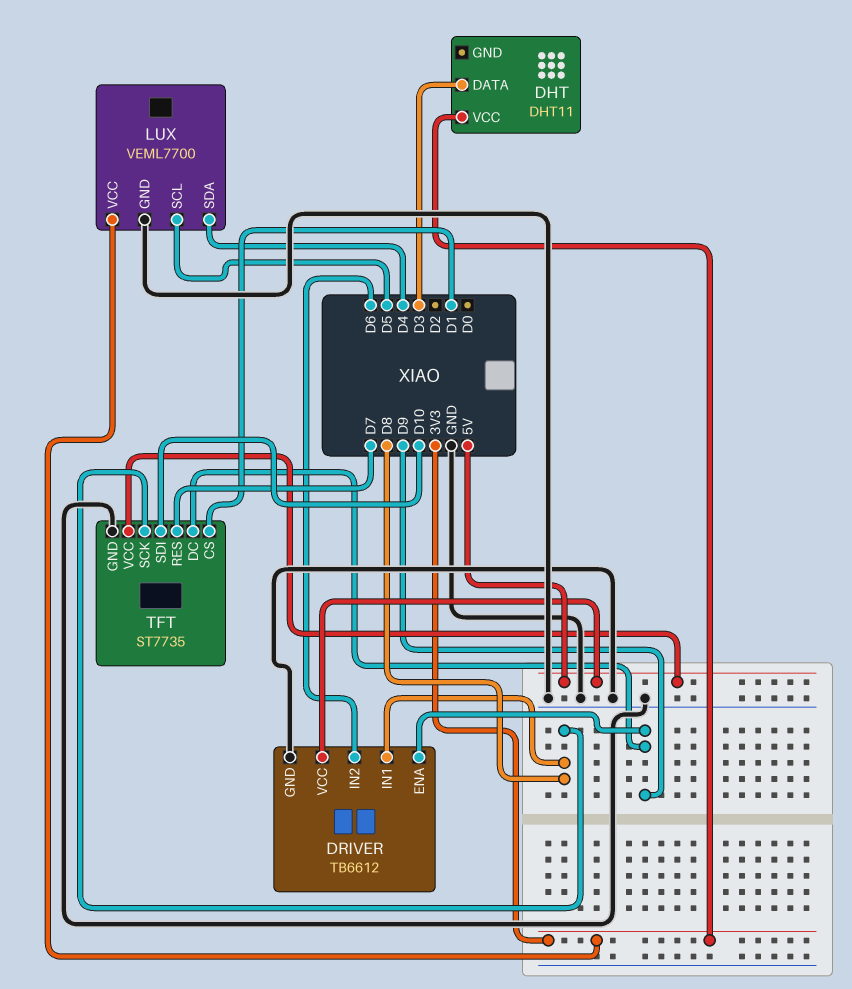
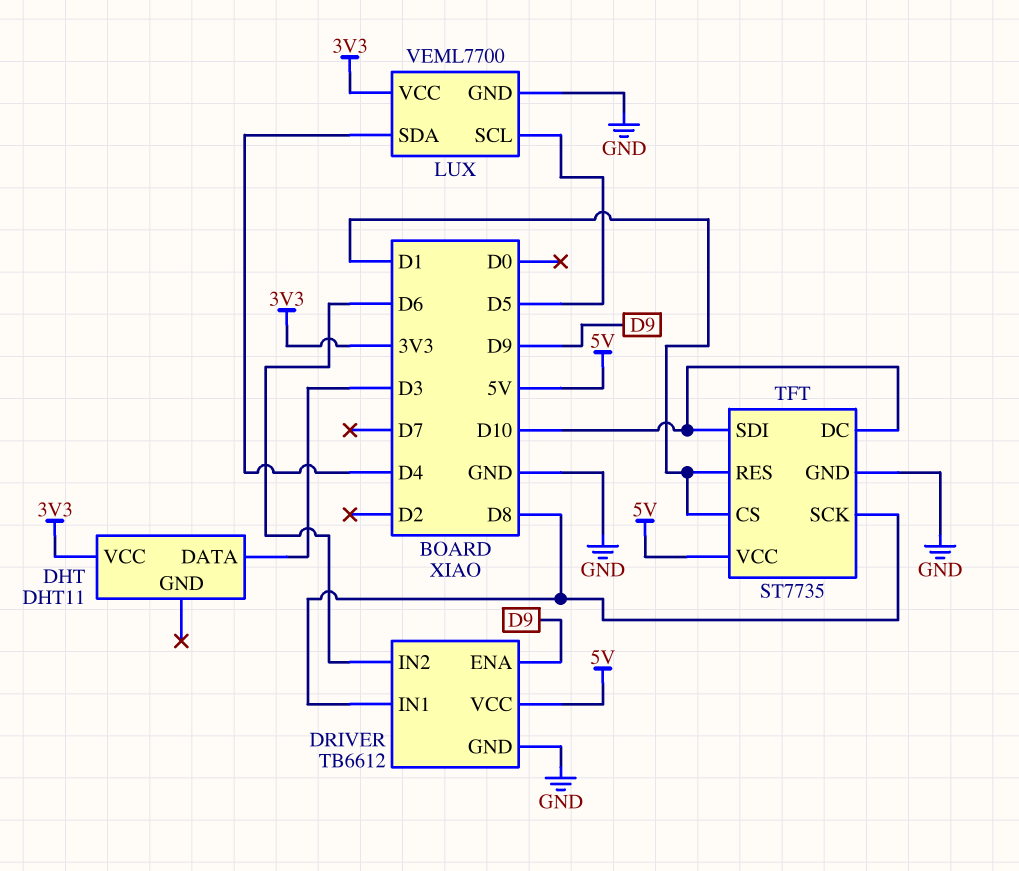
TFT pin DC: D9 -> D10
TFT pin RES: D7 -> D1

